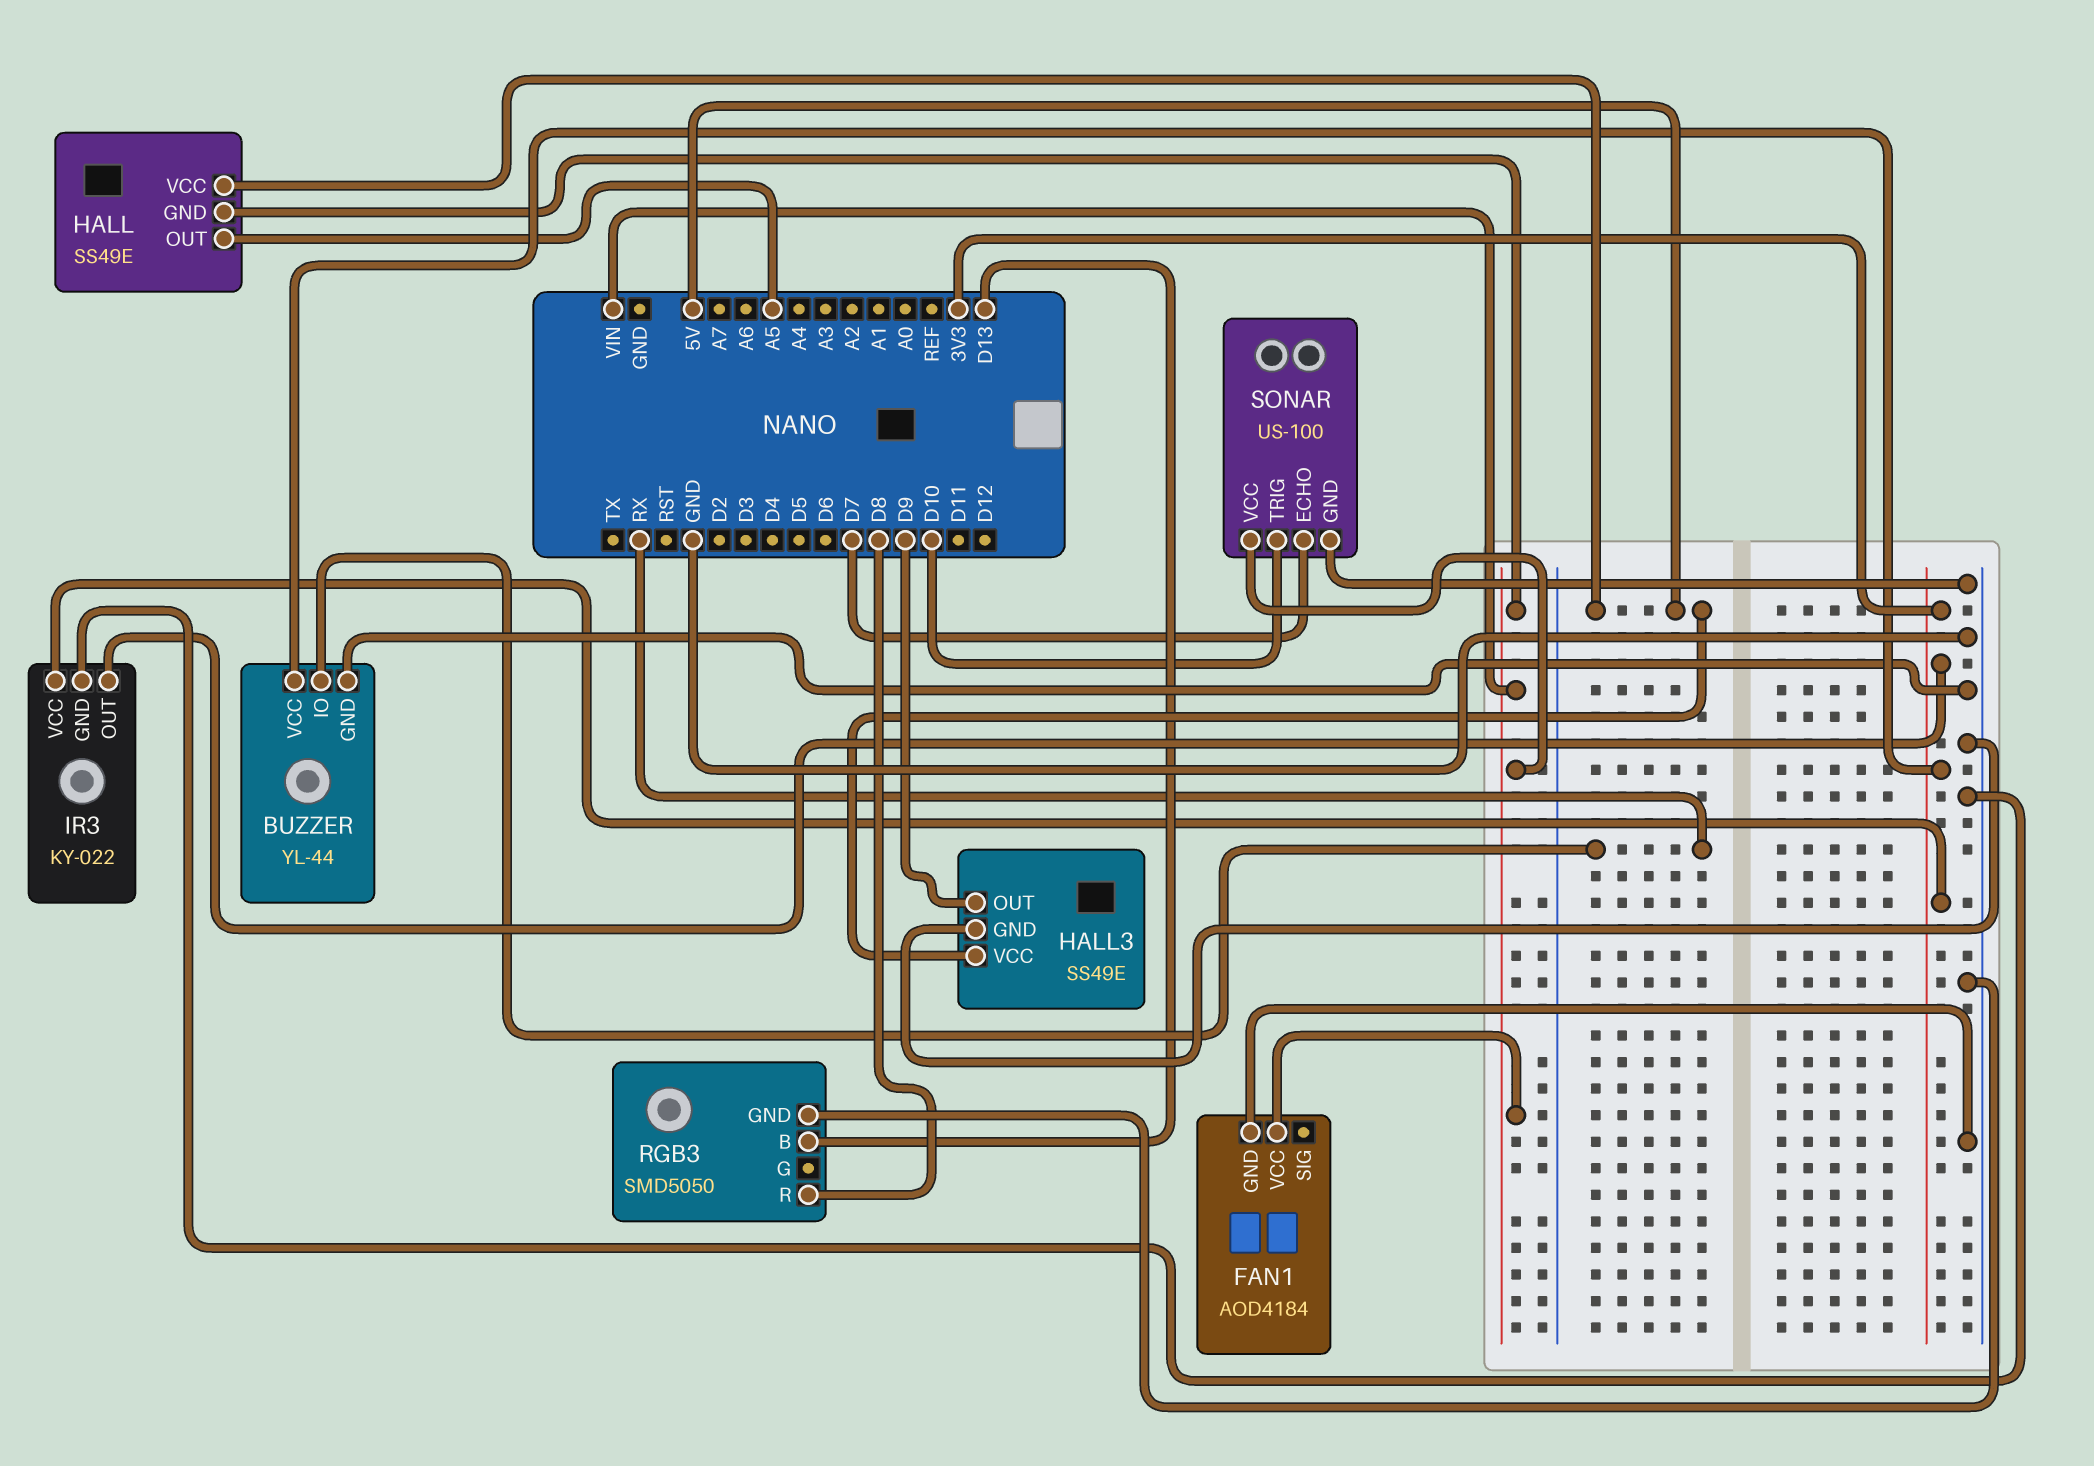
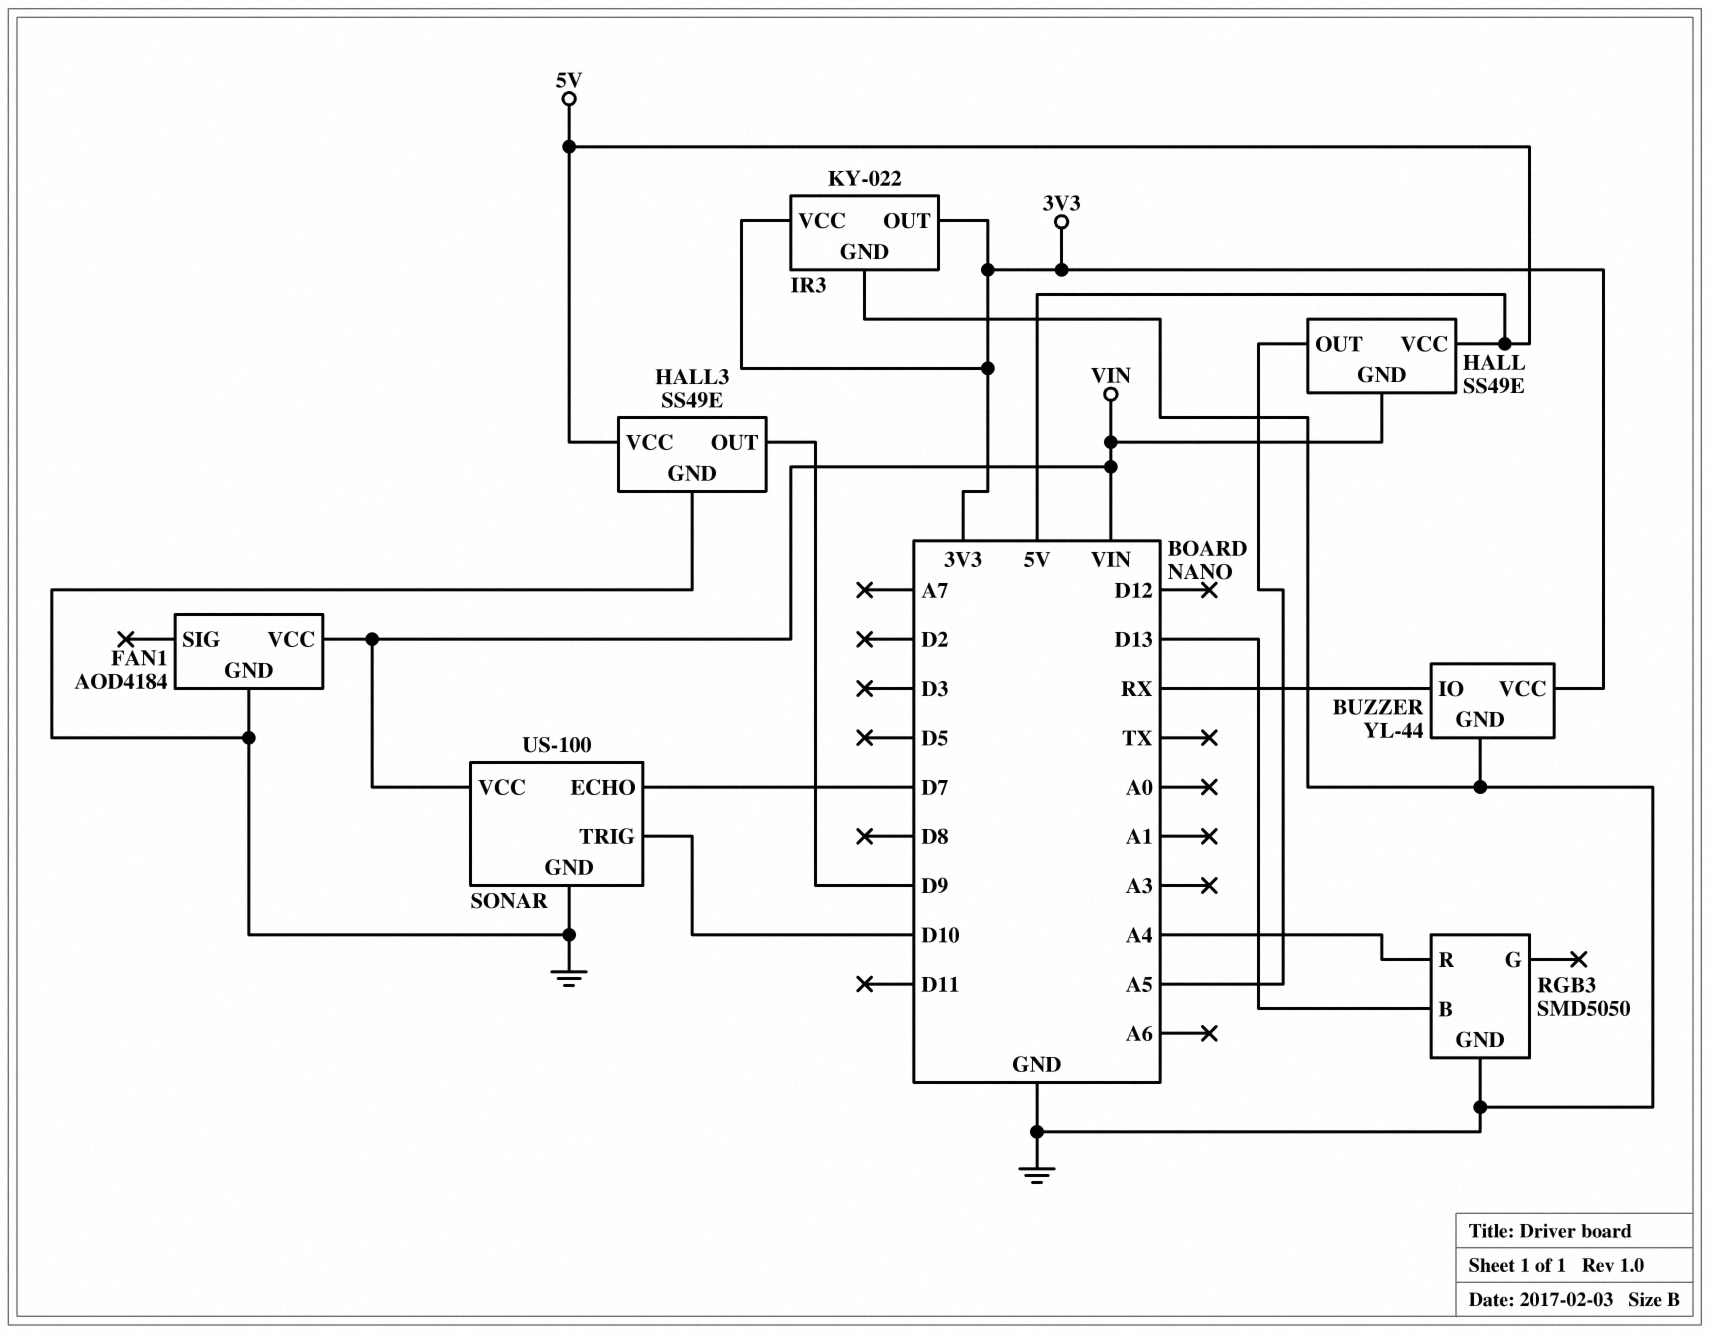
RGB3 pin R: D8 -> A4

